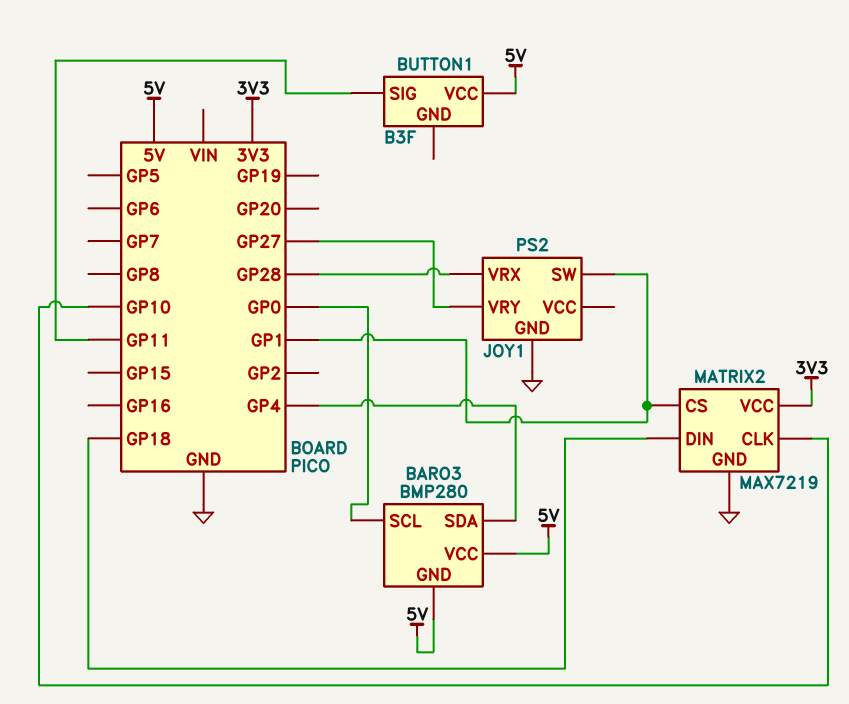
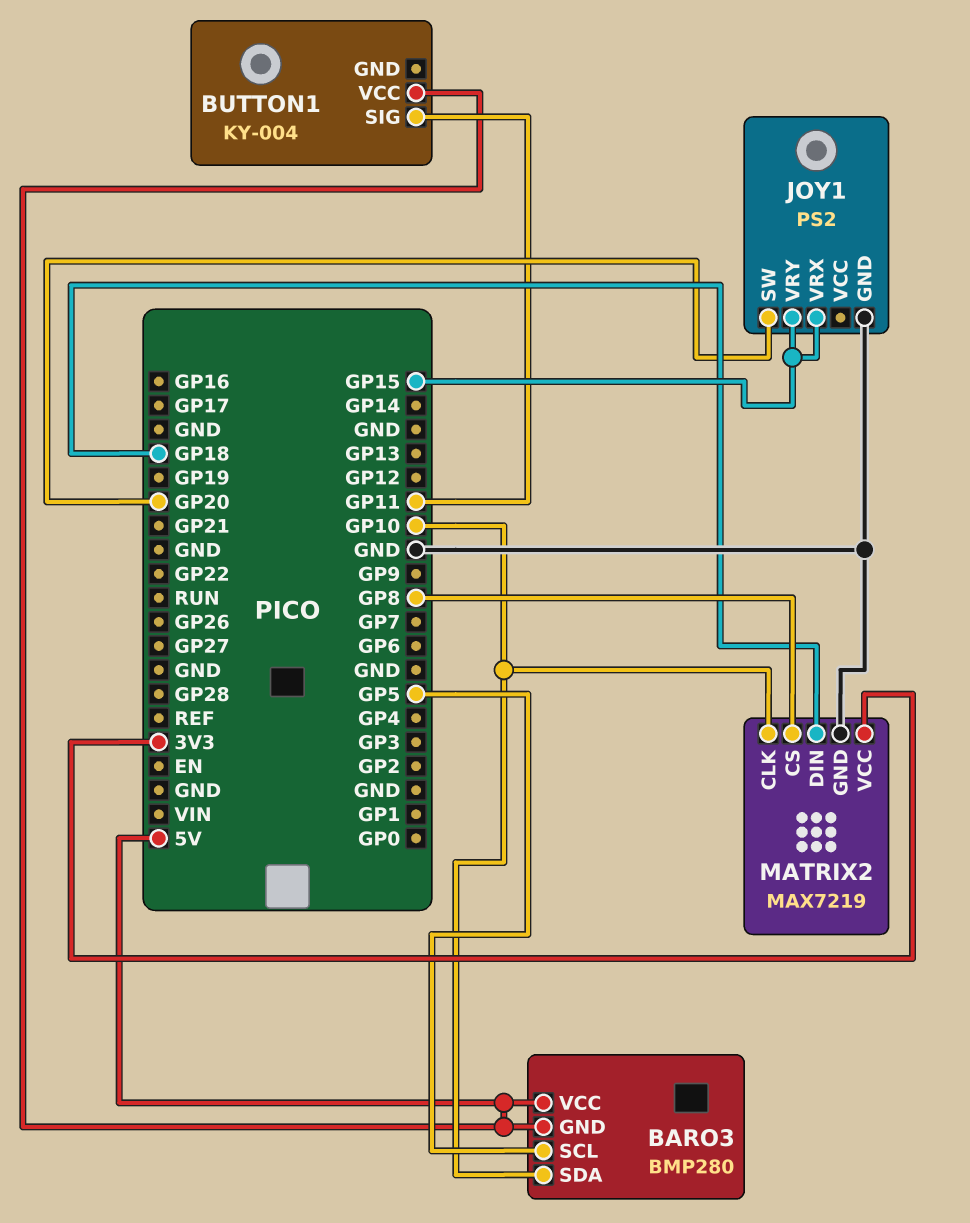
BARO3 pin SCL: GP0 -> GP5
BARO3 pin SDA: GP4 -> GP10
BUTTON1: B3F -> KY-004
JOY1 pin SW: GP1 -> GP20
JOY1 pin VRX: GP28 -> GP15
JOY1 pin VRY: GP27 -> GP15
MATRIX2 pin CS: GP1 -> GP8

